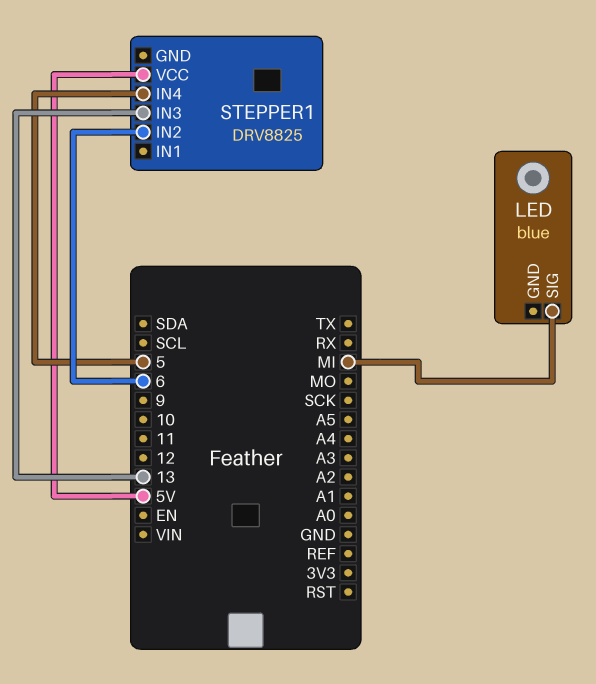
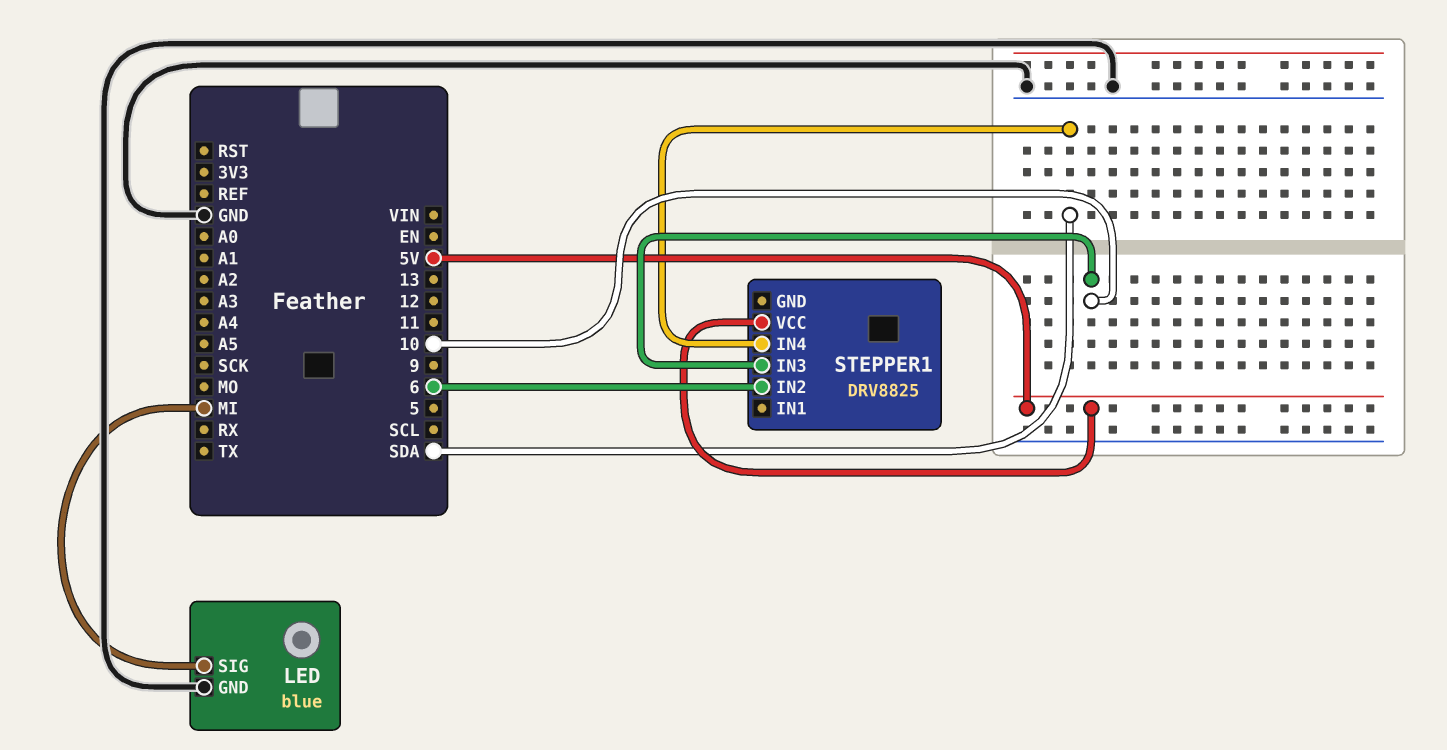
LED pin GND: none -> GND
STEPPER1 pin IN3: 13 -> 10
STEPPER1 pin IN4: 5 -> SDA

